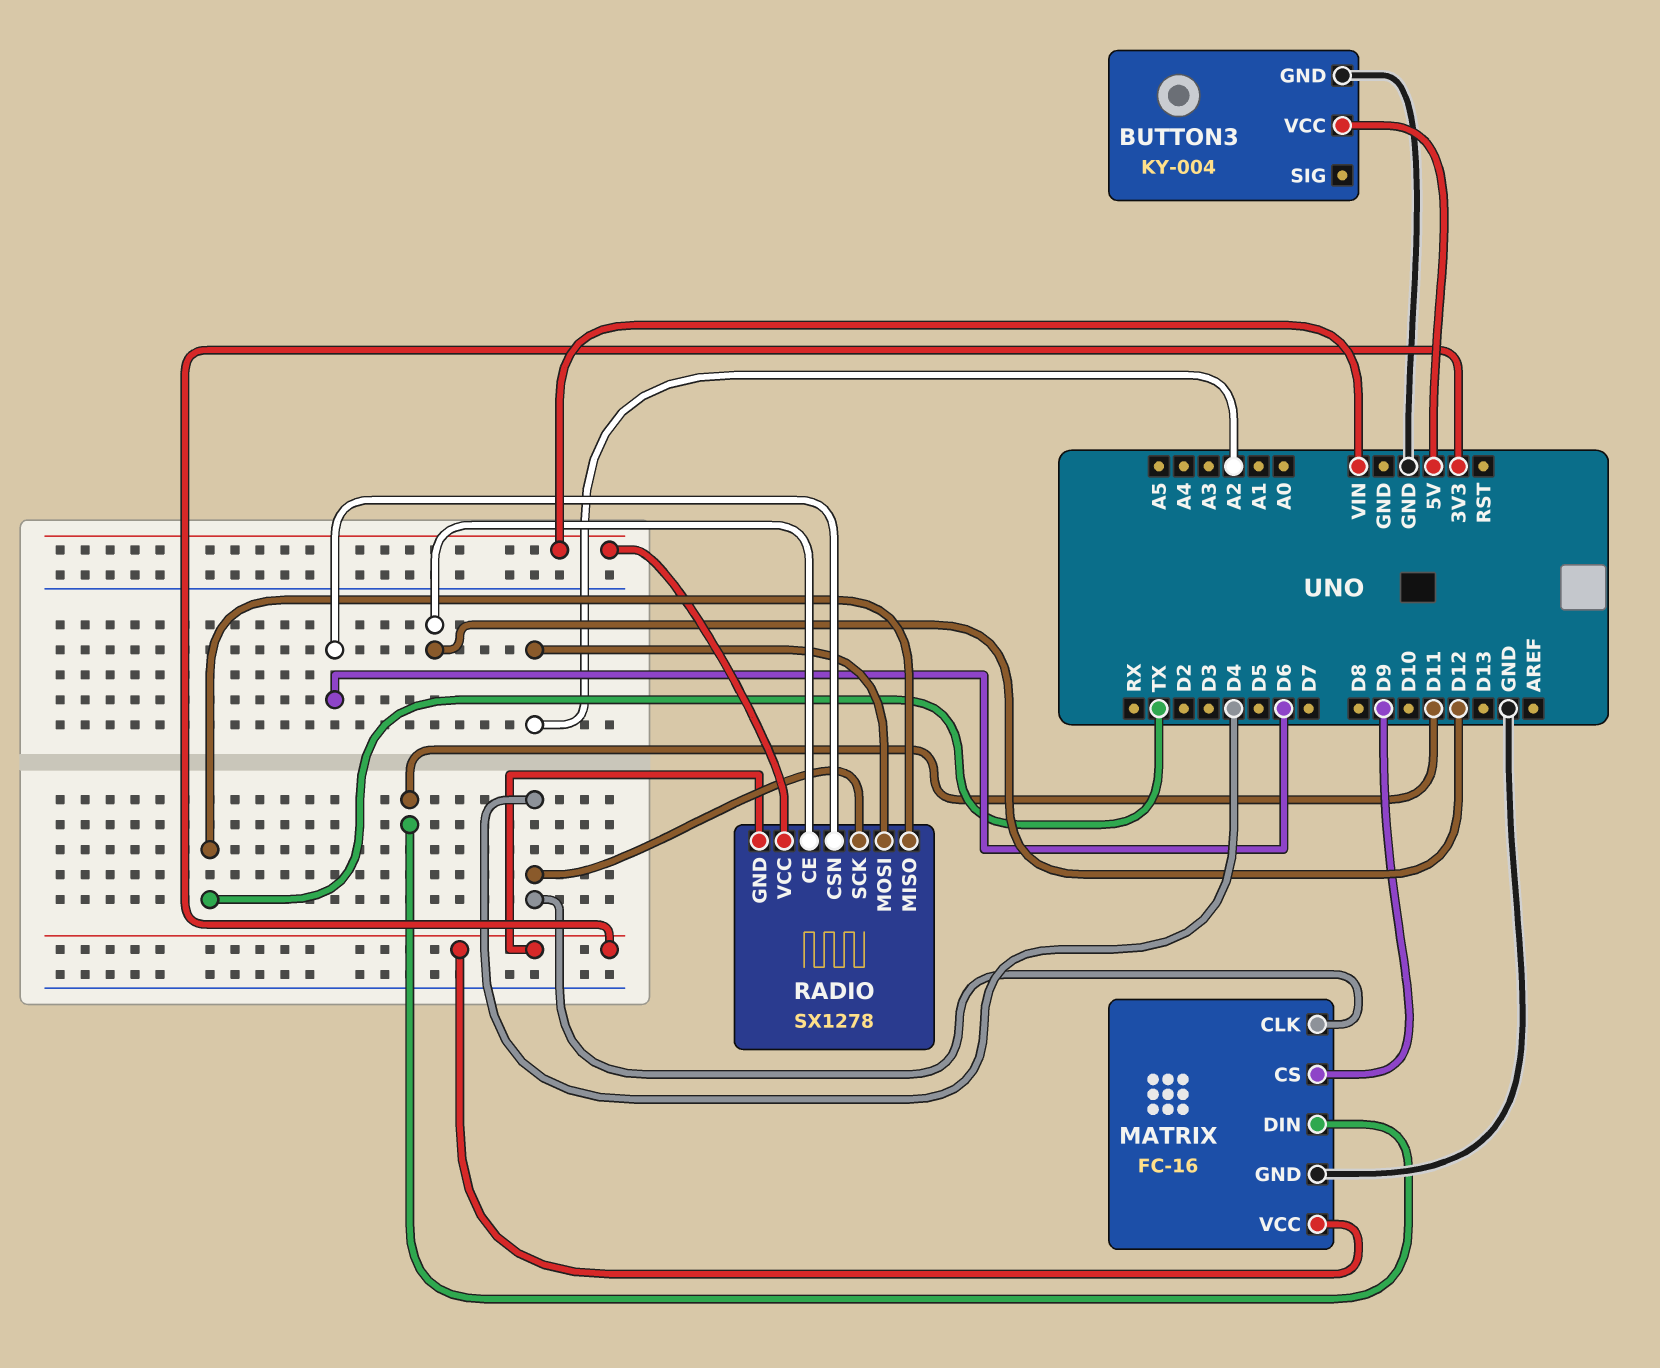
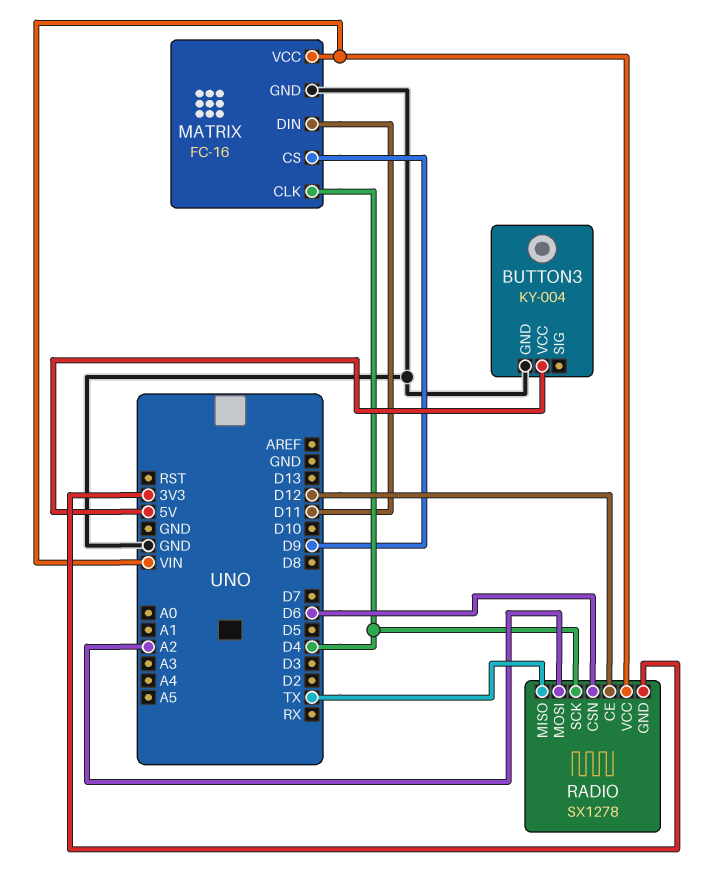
MATRIX pin VCC: 3V3 -> VIN

